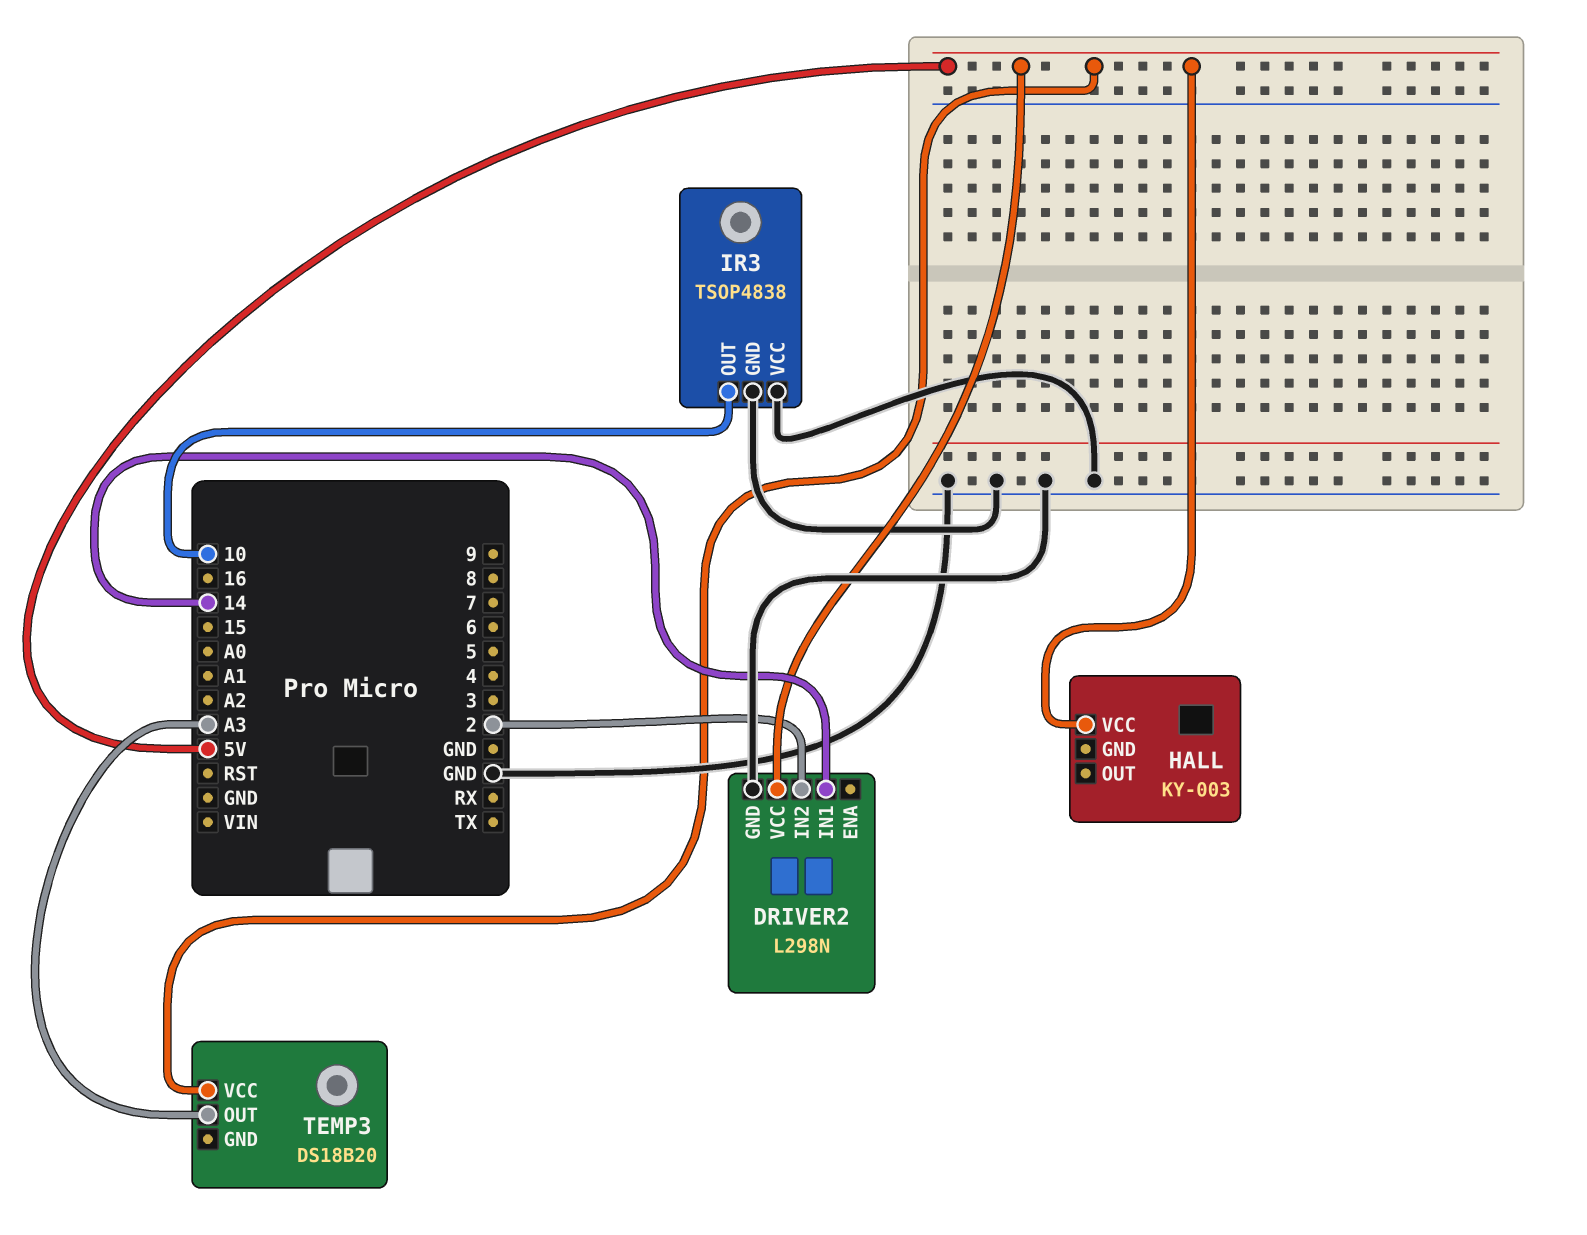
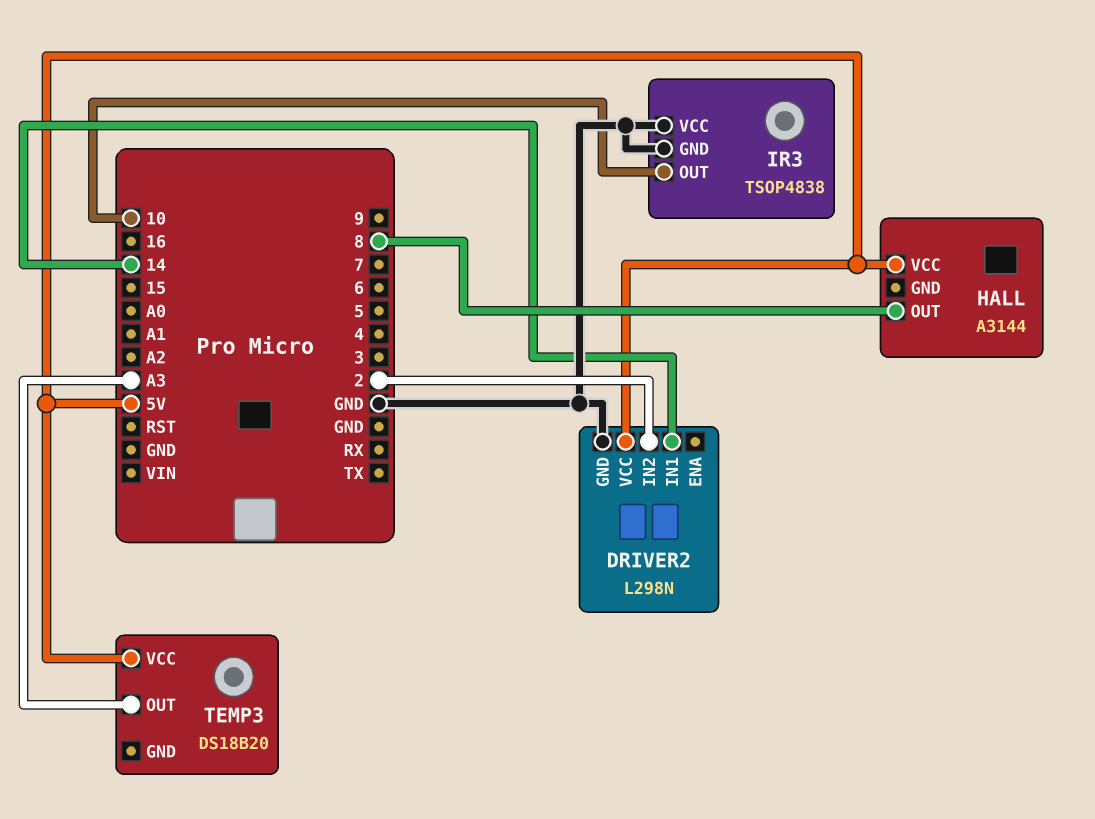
HALL: KY-003 -> A3144
HALL pin OUT: none -> 8

